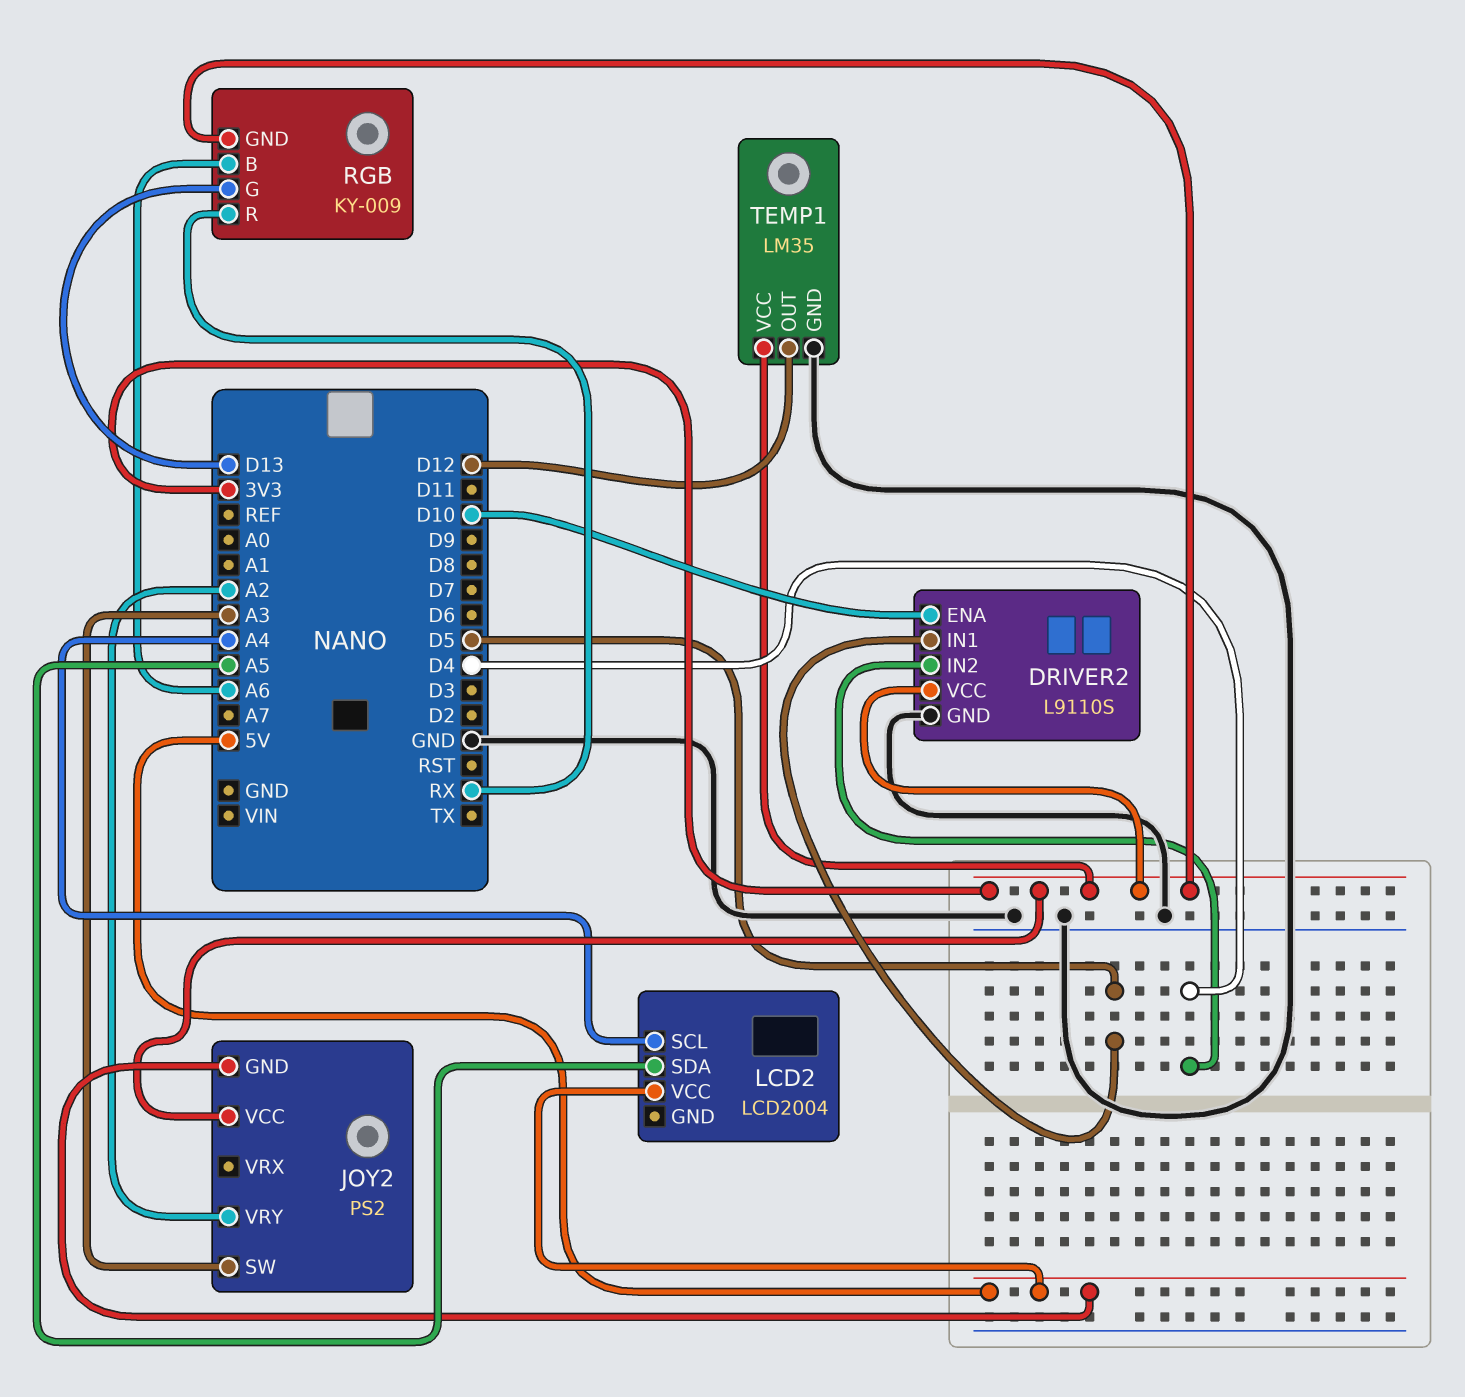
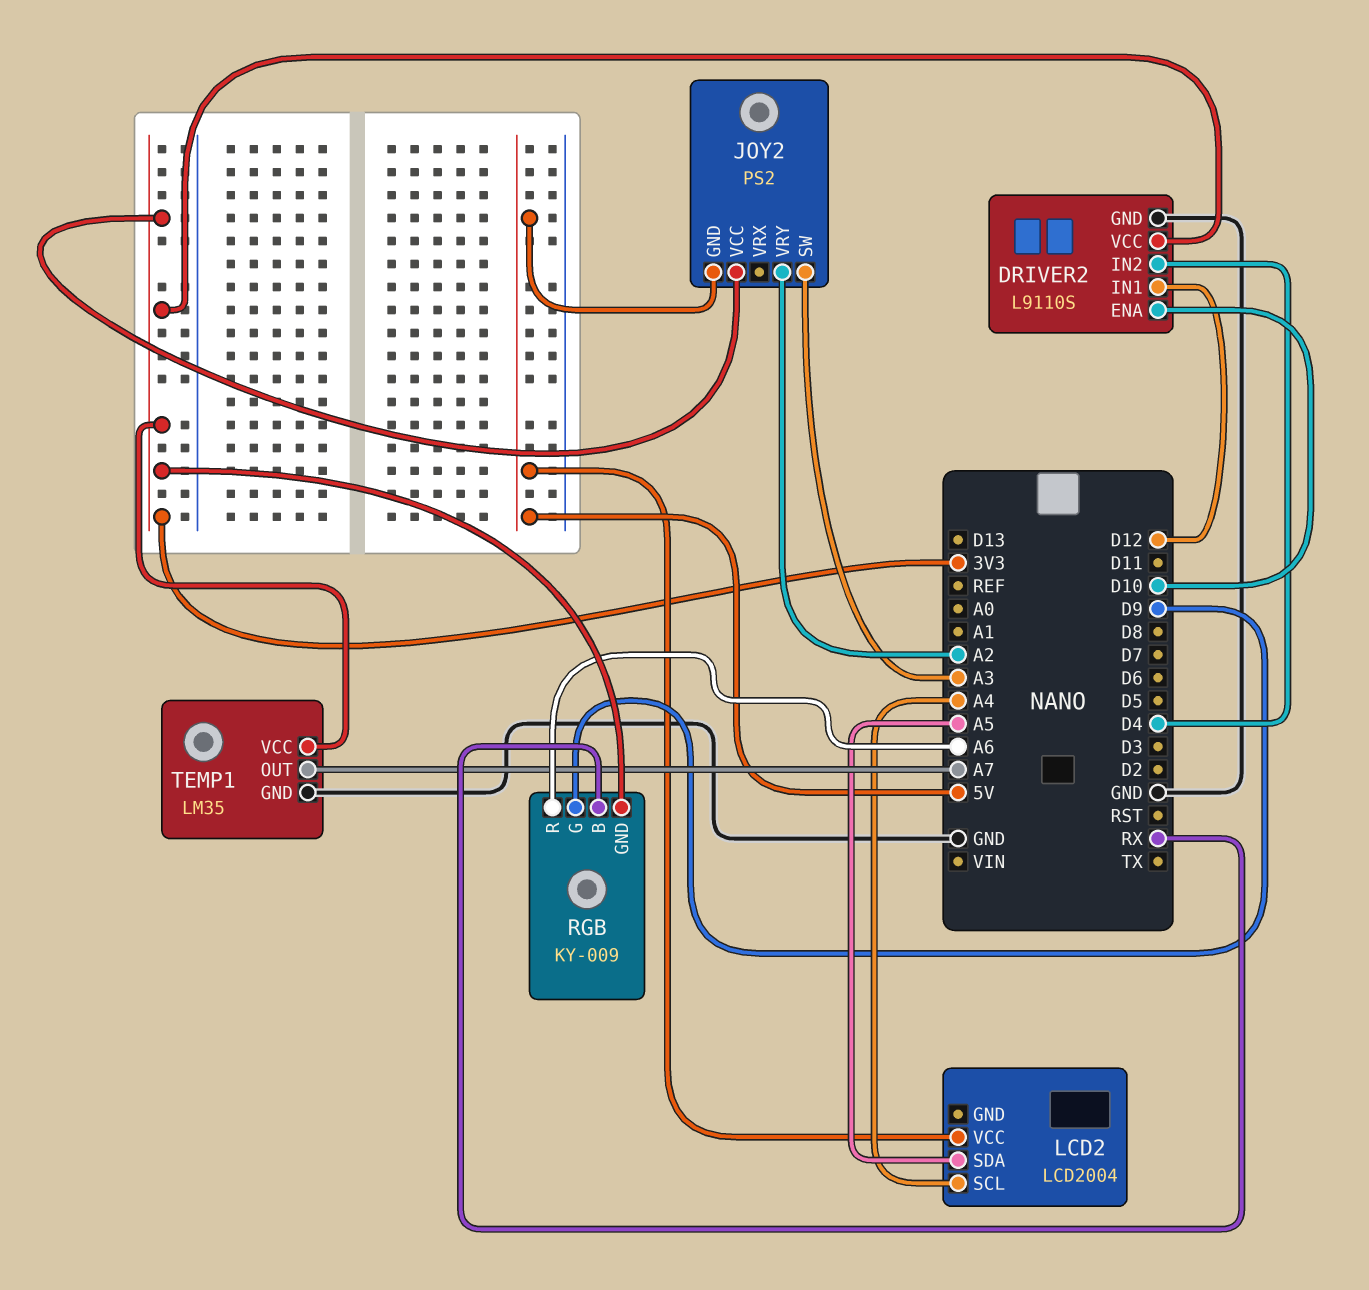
DRIVER2 pin IN1: D5 -> D12
RGB pin B: A6 -> RX
RGB pin G: D13 -> D9
RGB pin R: RX -> A6
TEMP1 pin OUT: D12 -> A7

